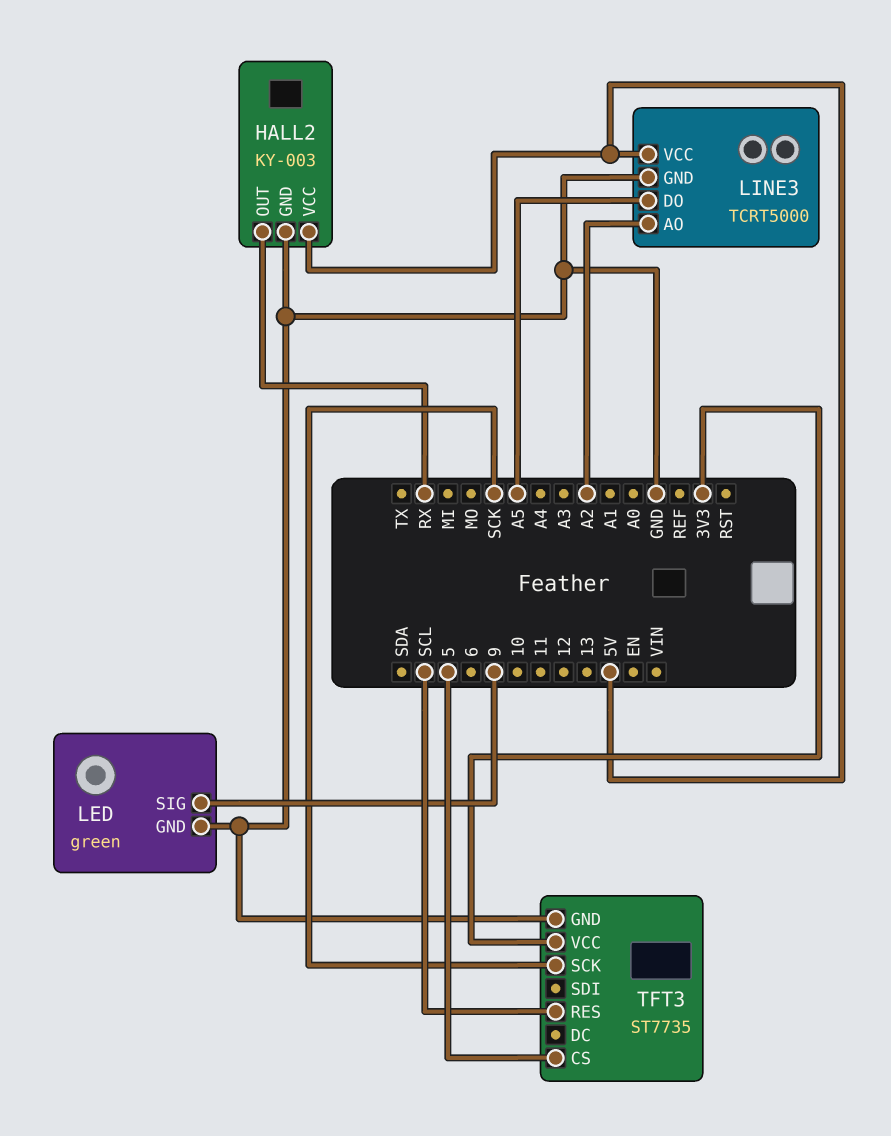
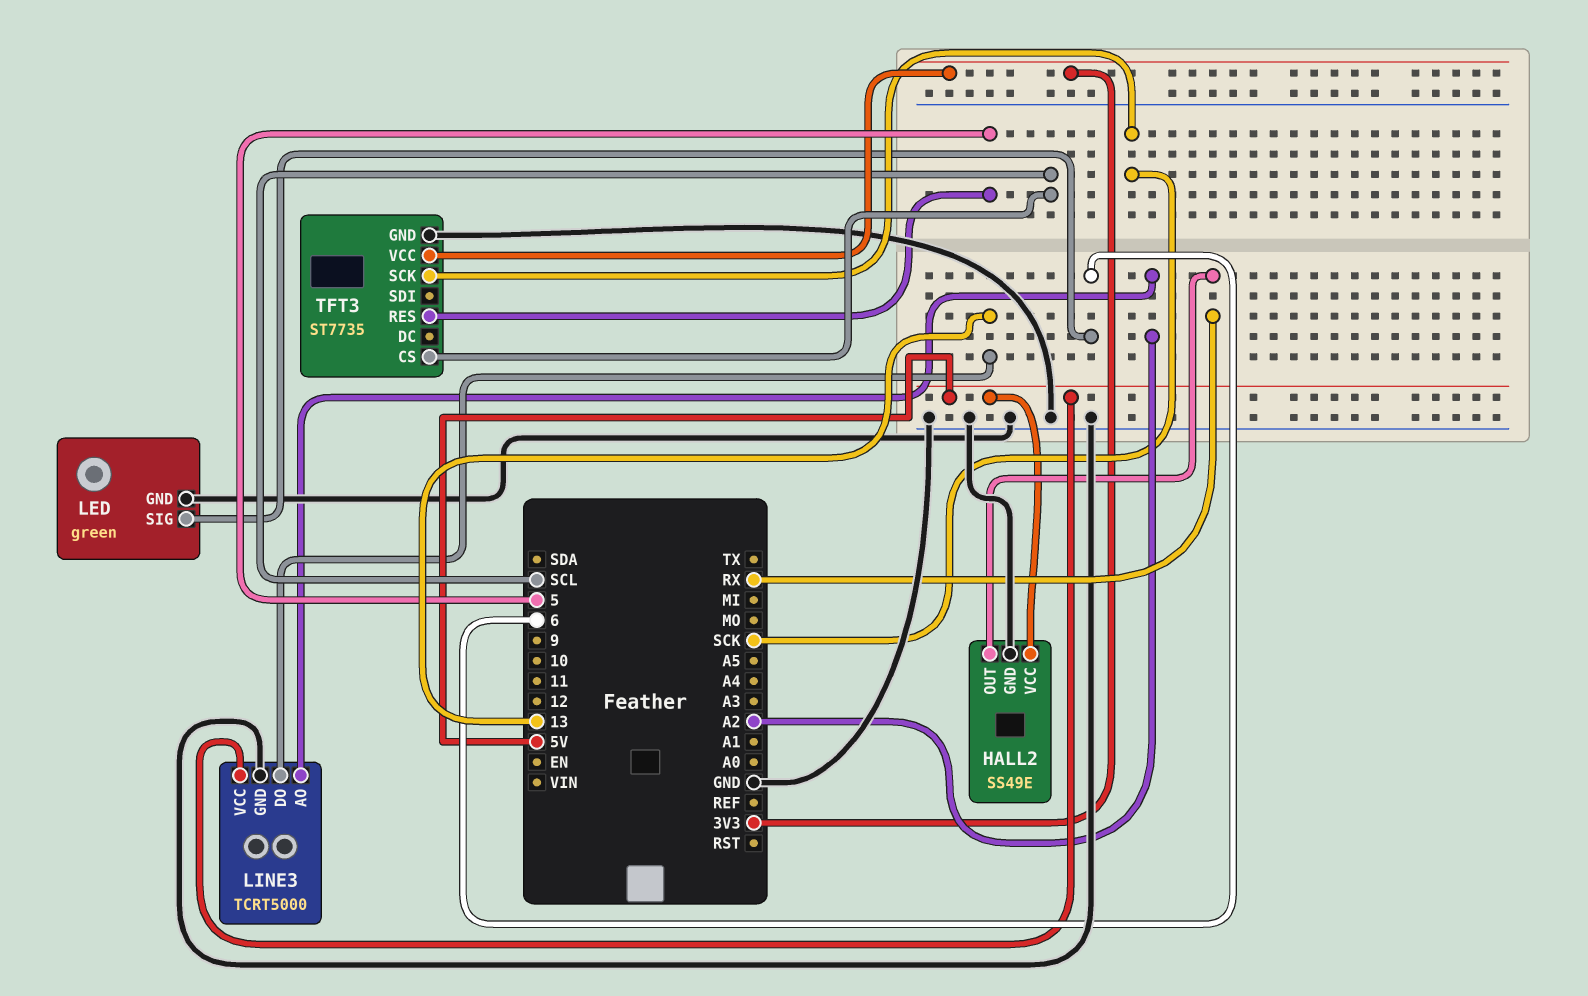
HALL2: KY-003 -> SS49E
LED pin SIG: 9 -> 6
LINE3 pin DO: A5 -> 13
TFT3 pin CS: 5 -> SCL
TFT3 pin RES: SCL -> 5

